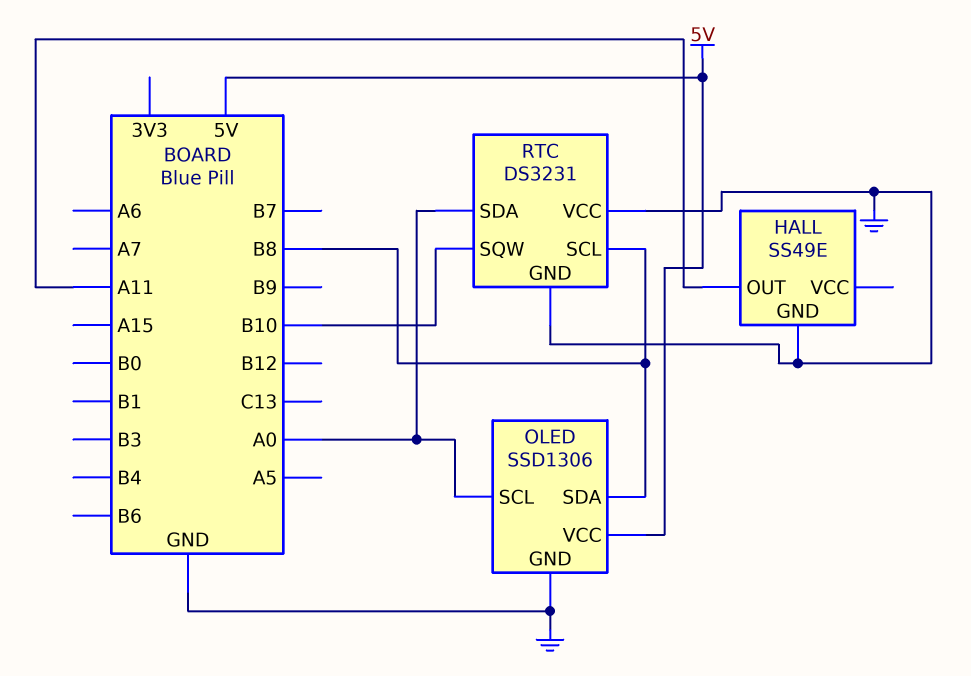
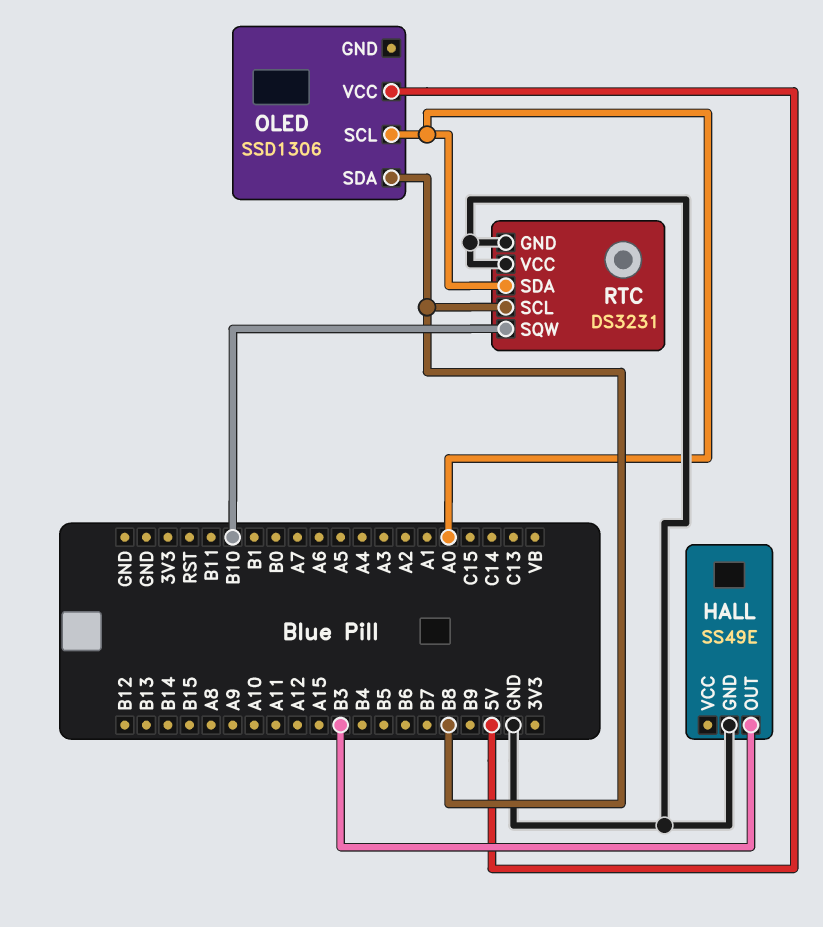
HALL pin OUT: A11 -> B3
OLED pin GND: GND -> none

